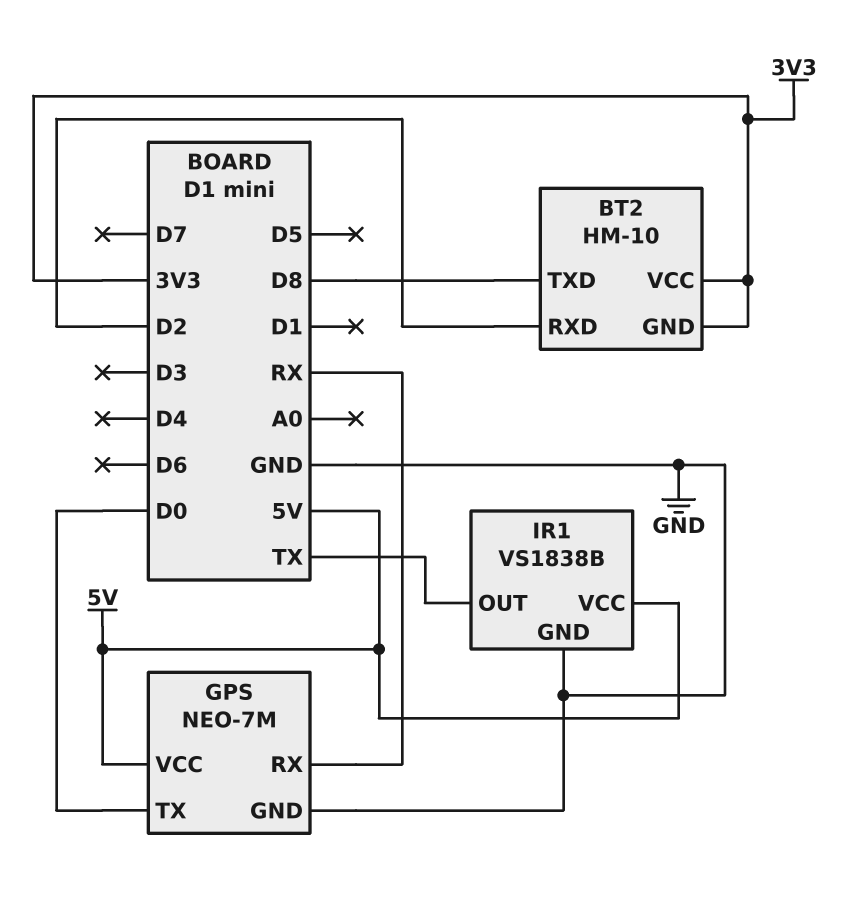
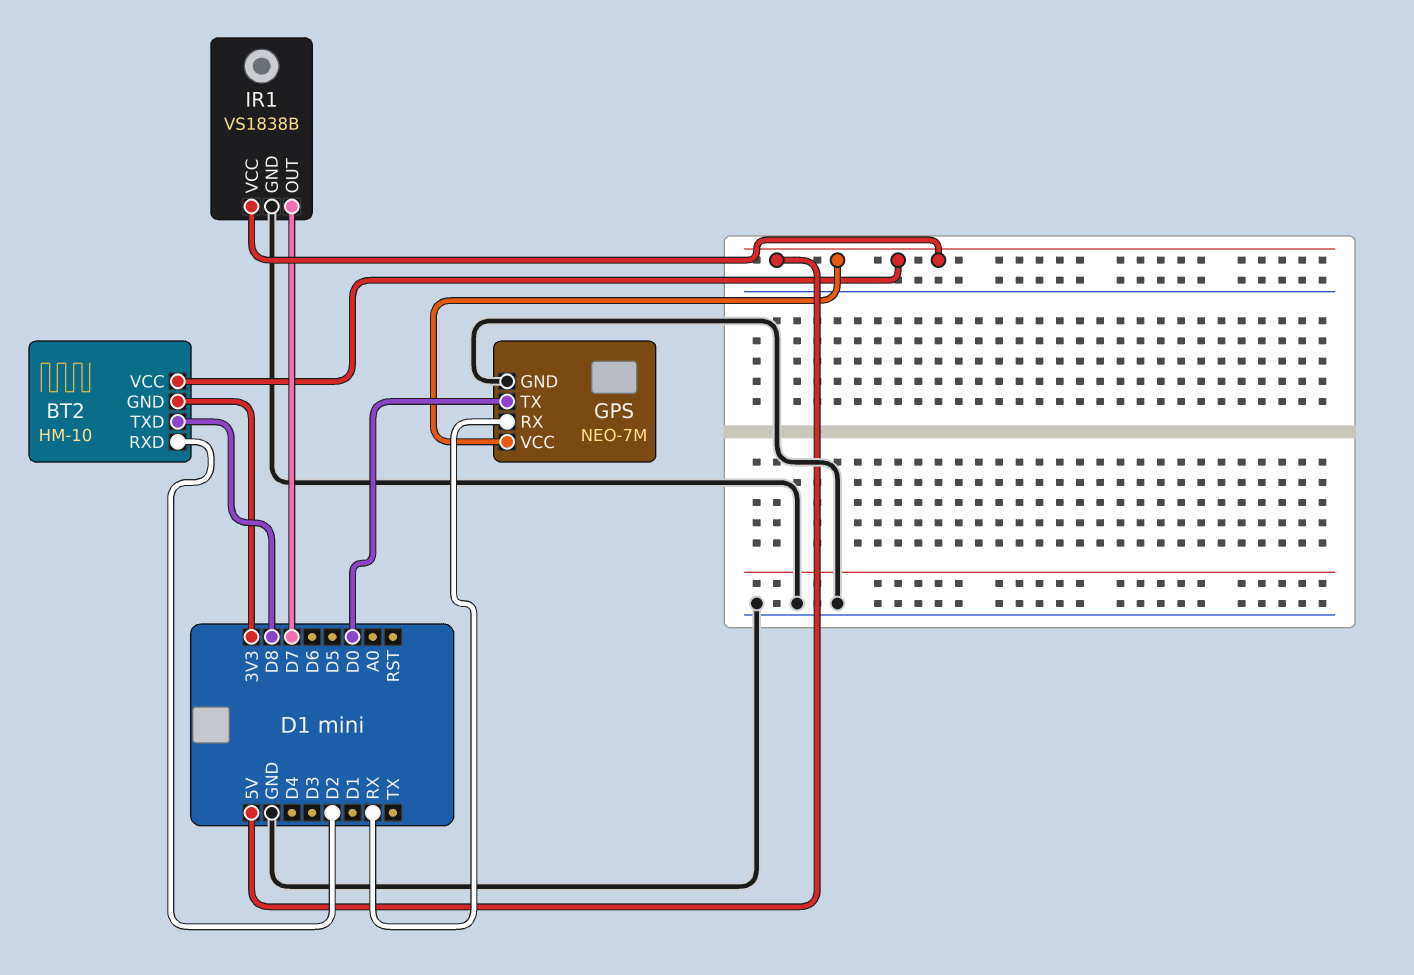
BT2 pin VCC: 3V3 -> 5V
IR1 pin OUT: TX -> D7

